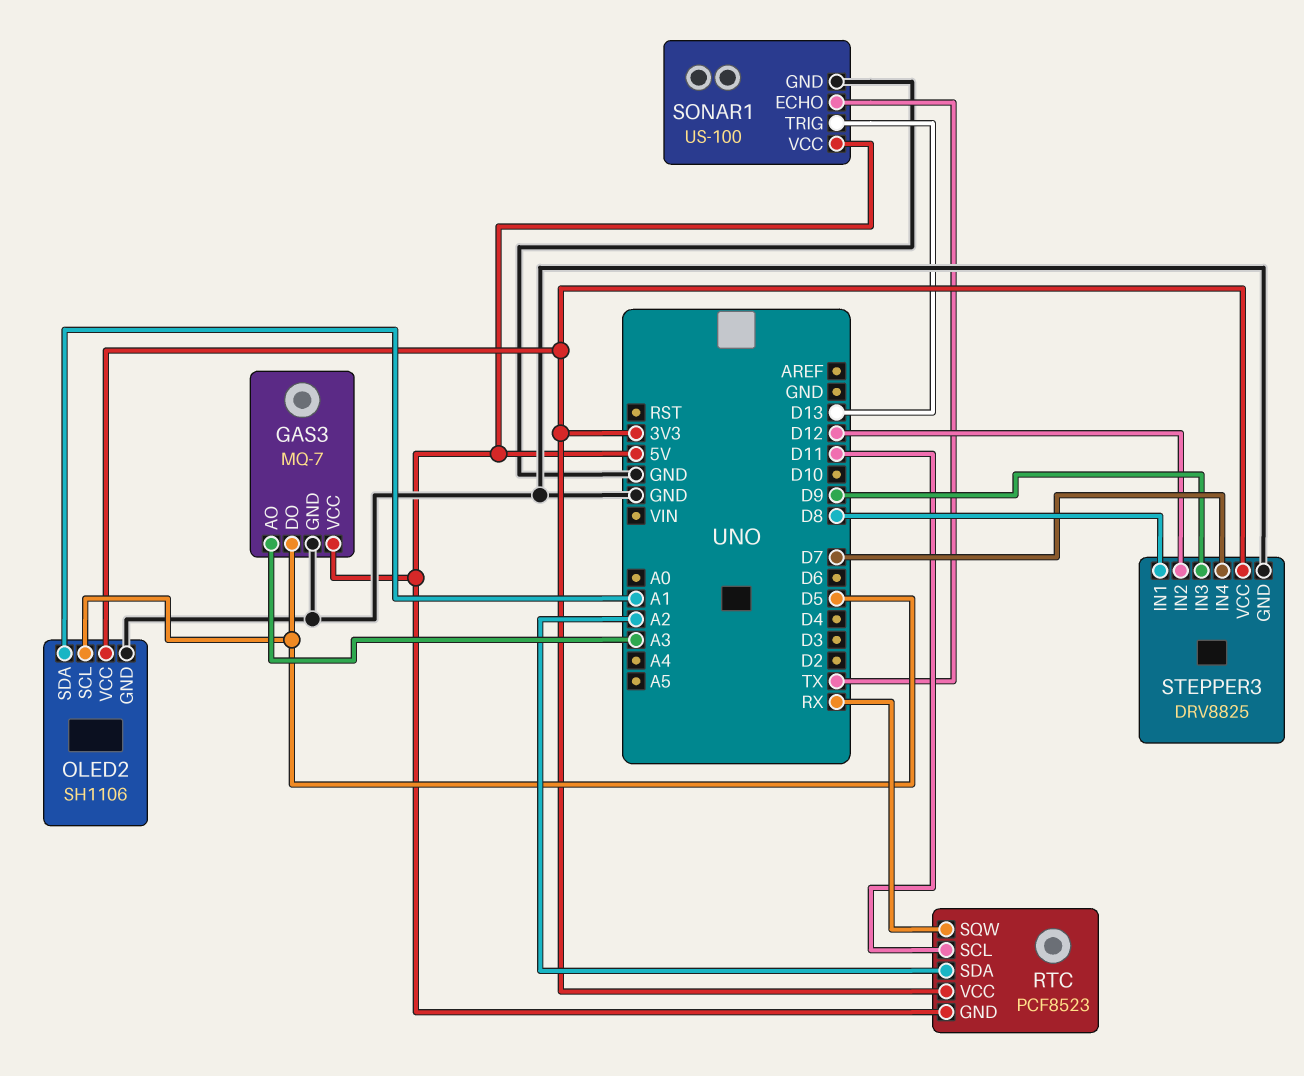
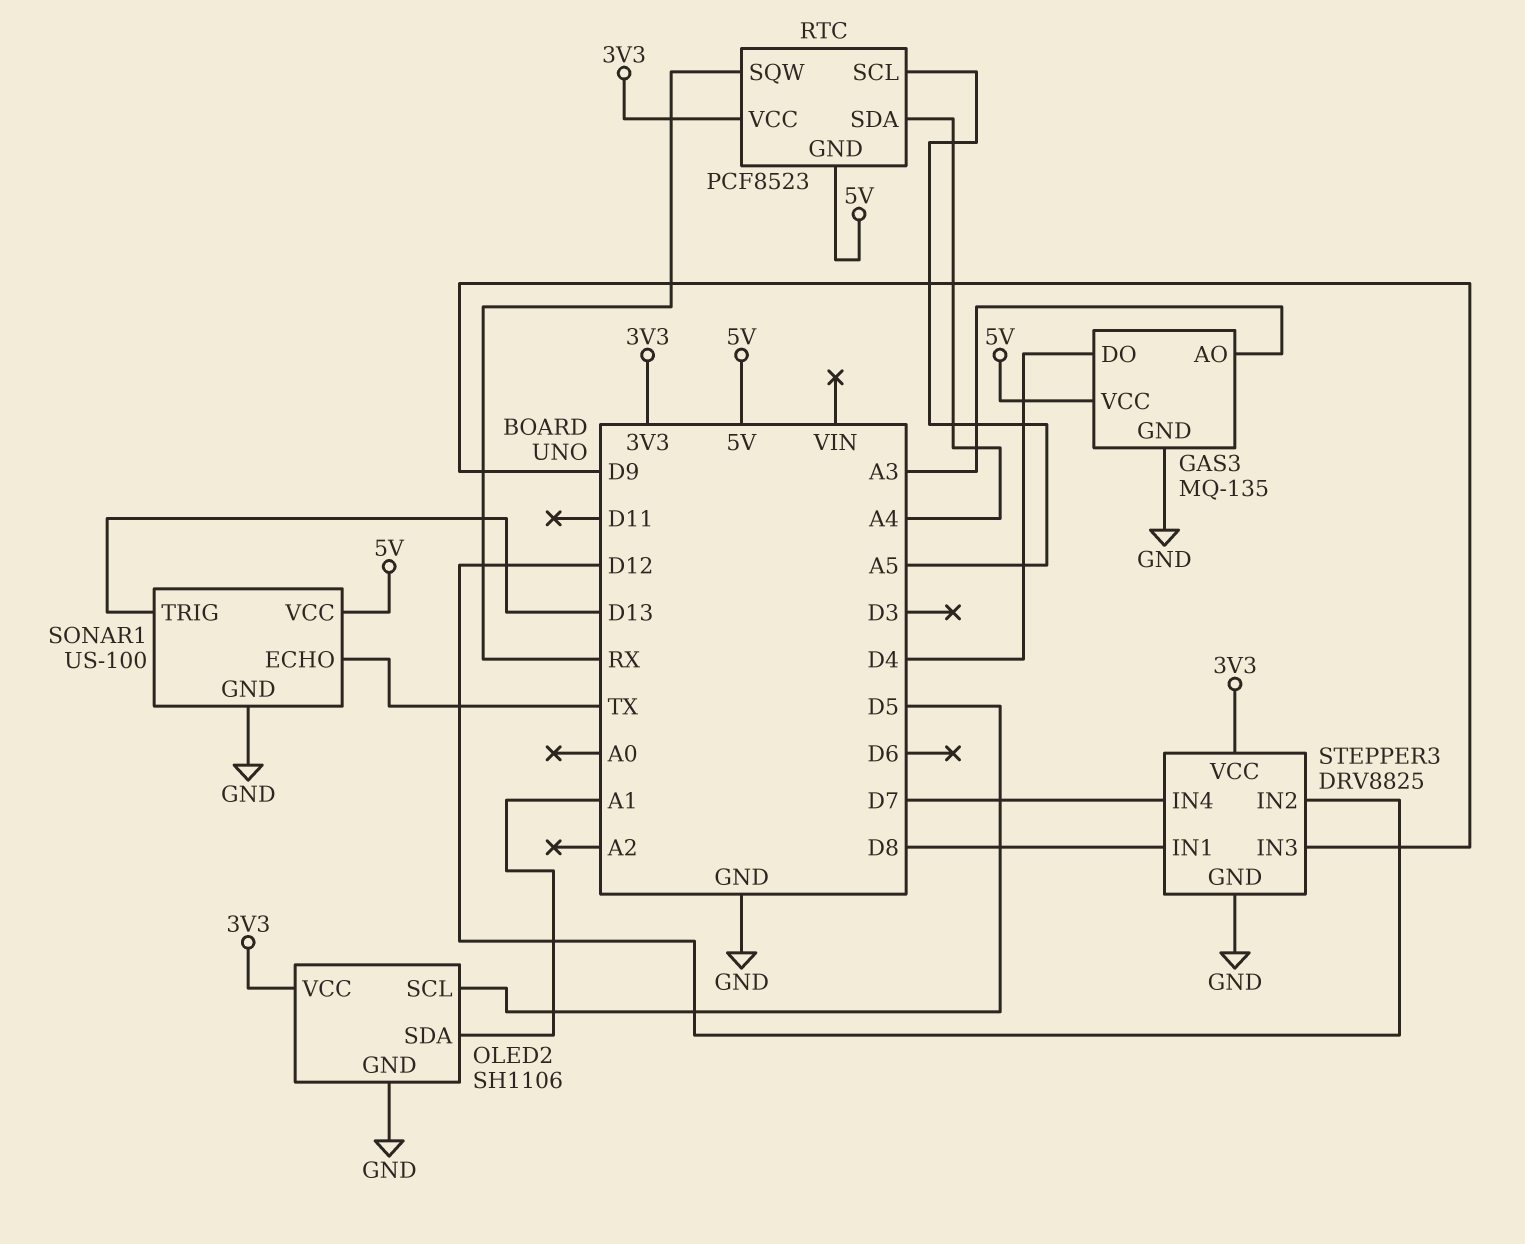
GAS3: MQ-7 -> MQ-135
GAS3 pin DO: D5 -> D4
RTC pin SCL: D11 -> A5
RTC pin SDA: A2 -> A4

